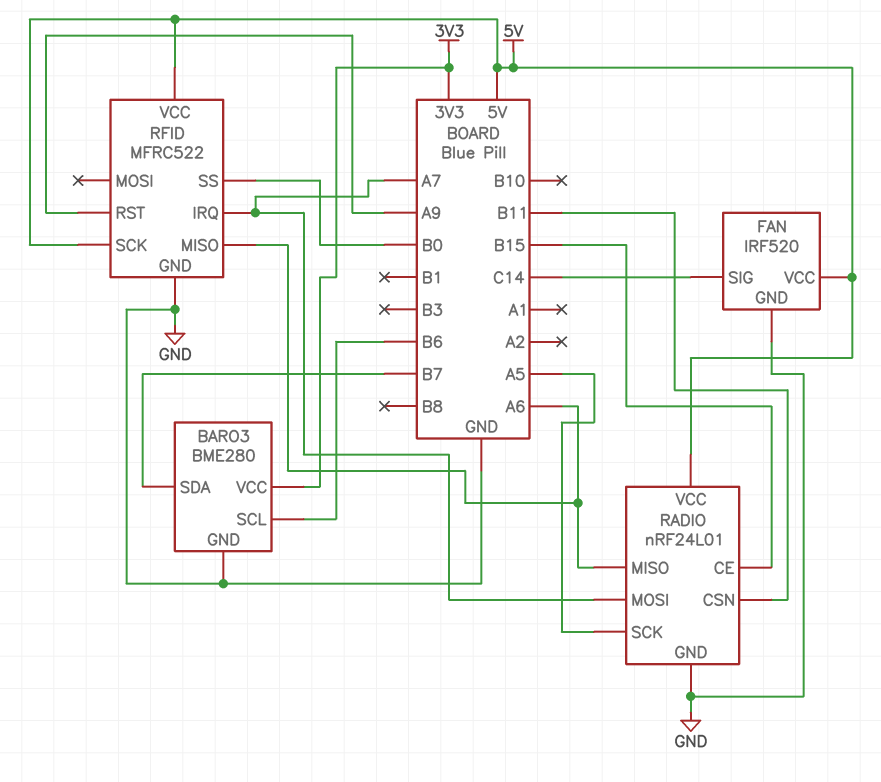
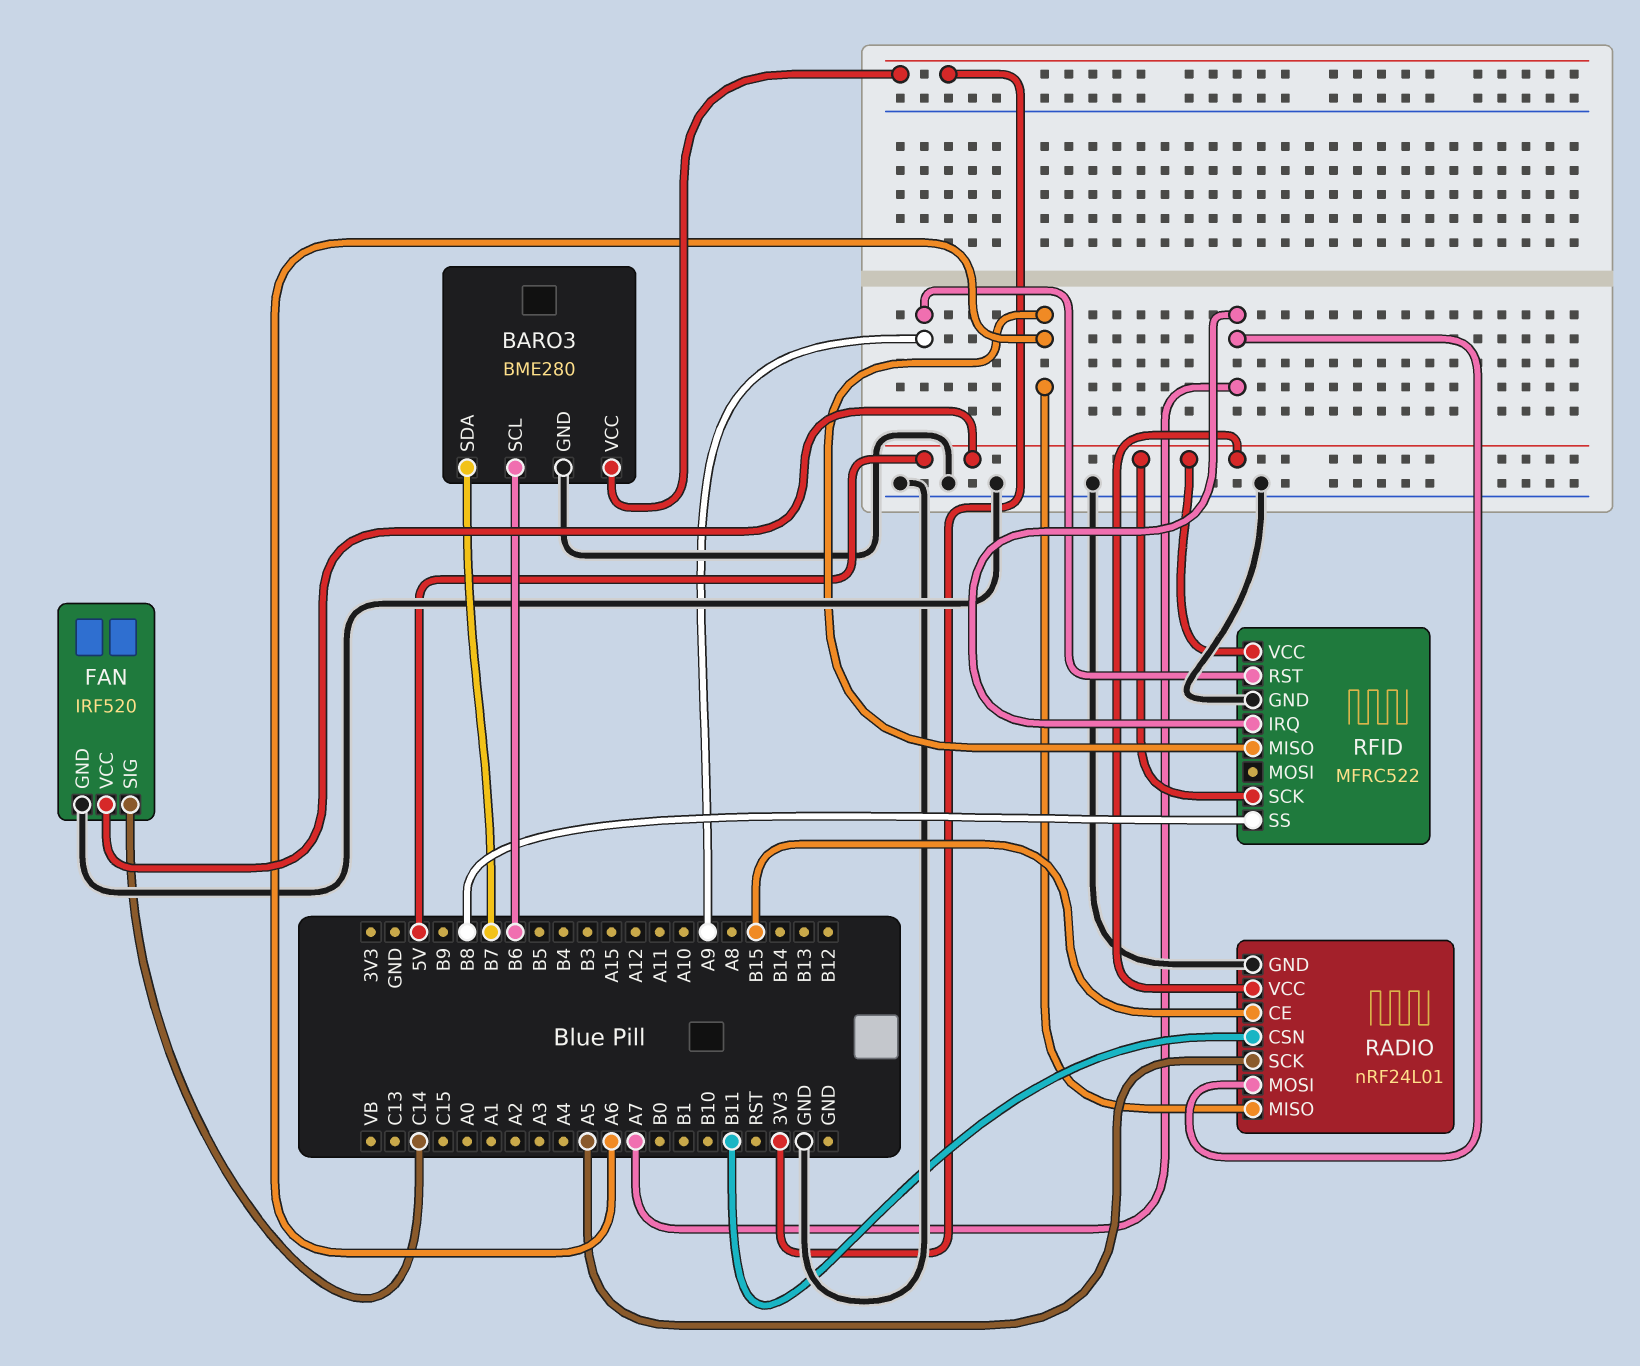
RFID pin SS: B0 -> B8

